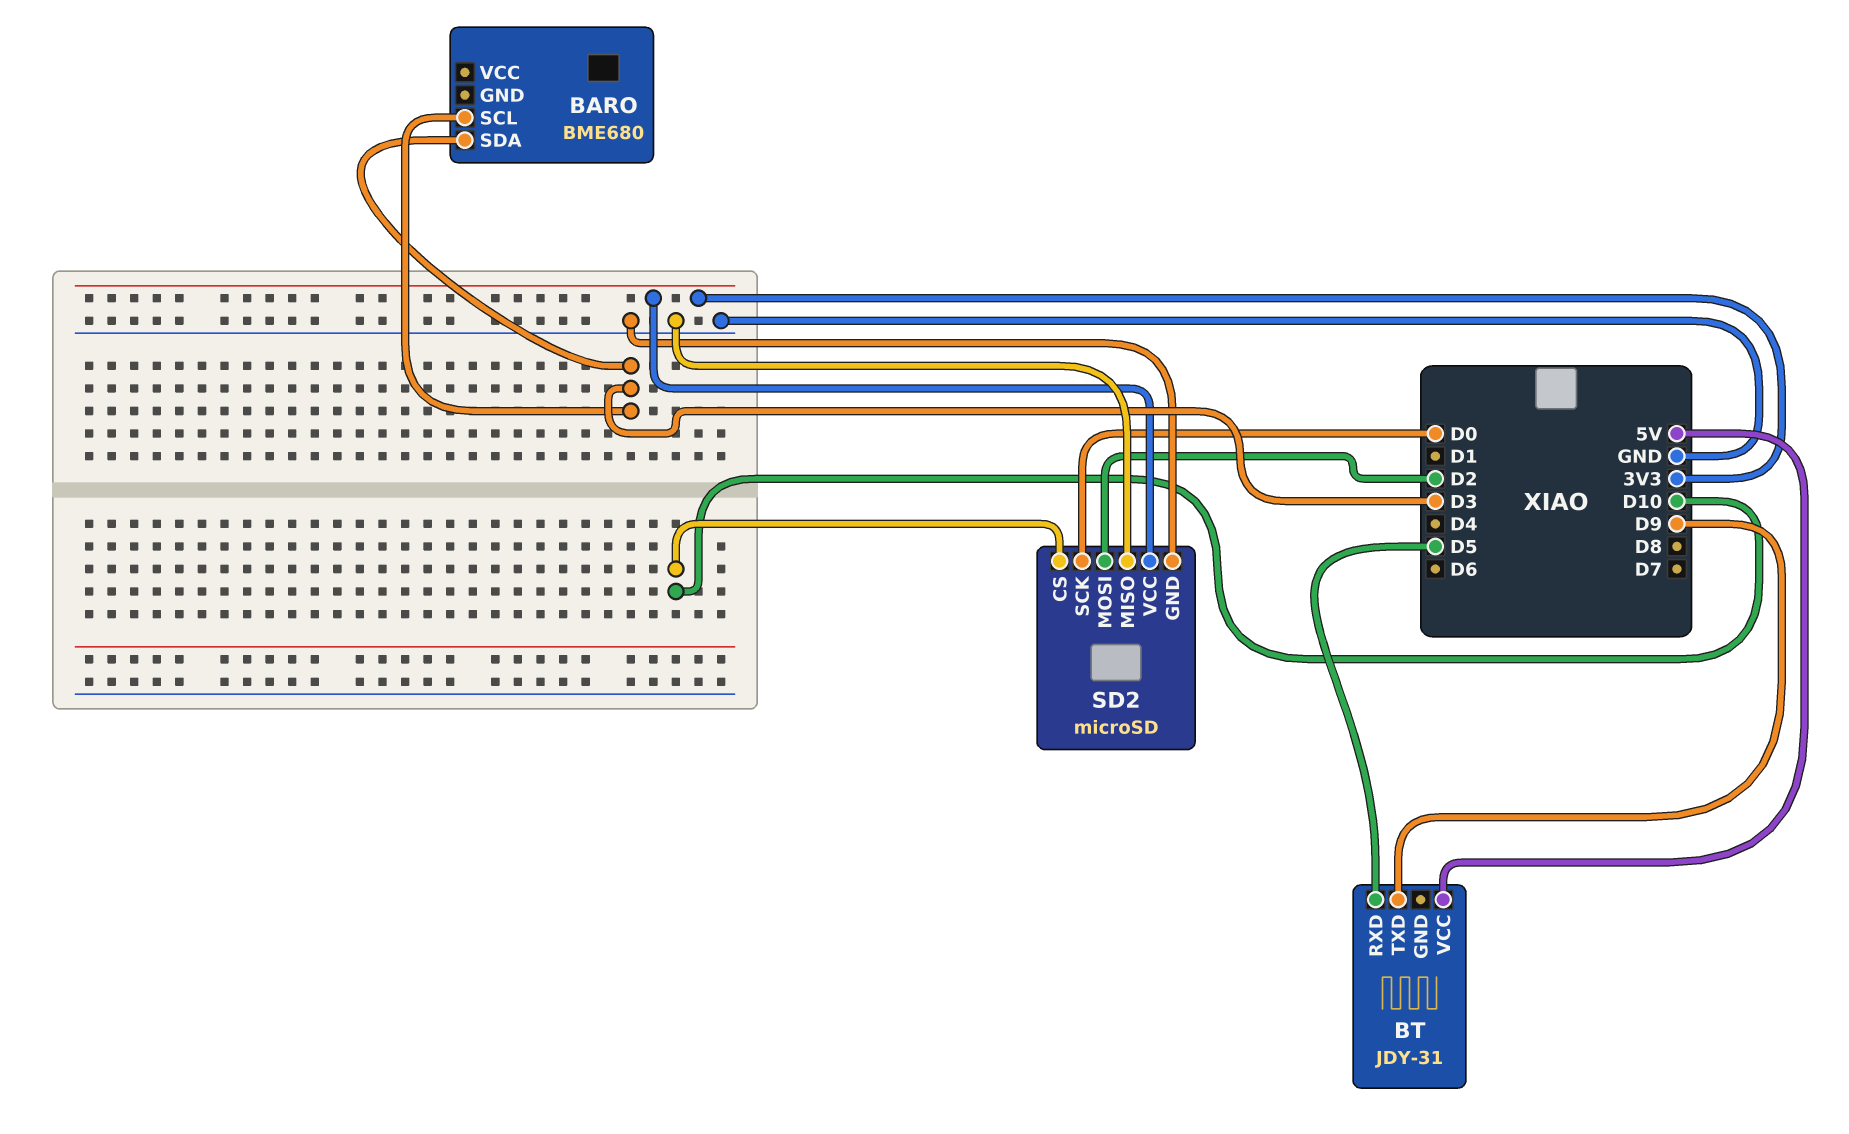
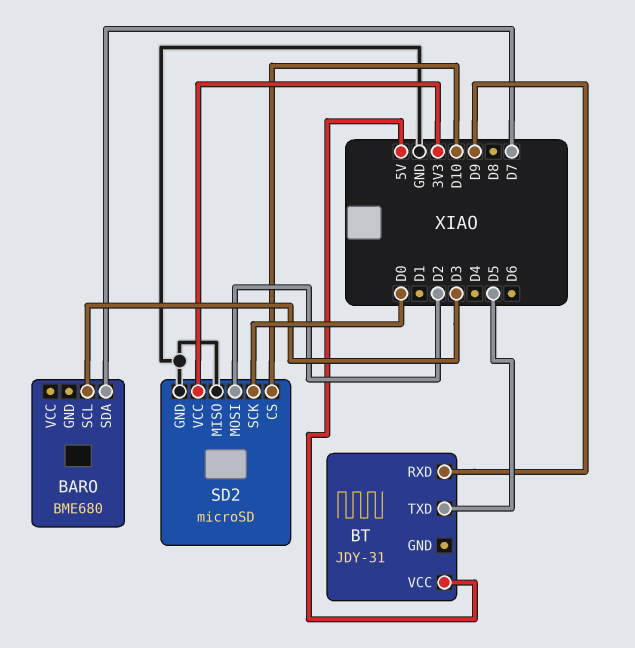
BARO pin SDA: D3 -> D7
BT pin RXD: D5 -> D9
BT pin TXD: D9 -> D5

